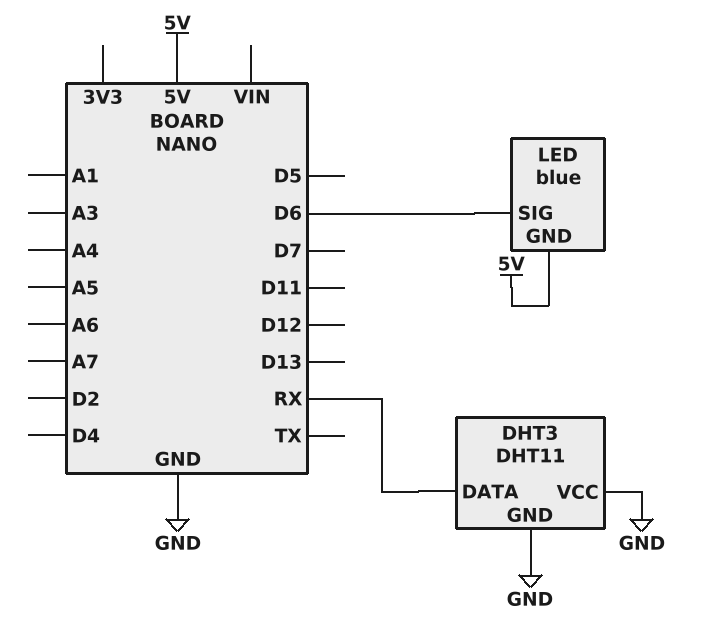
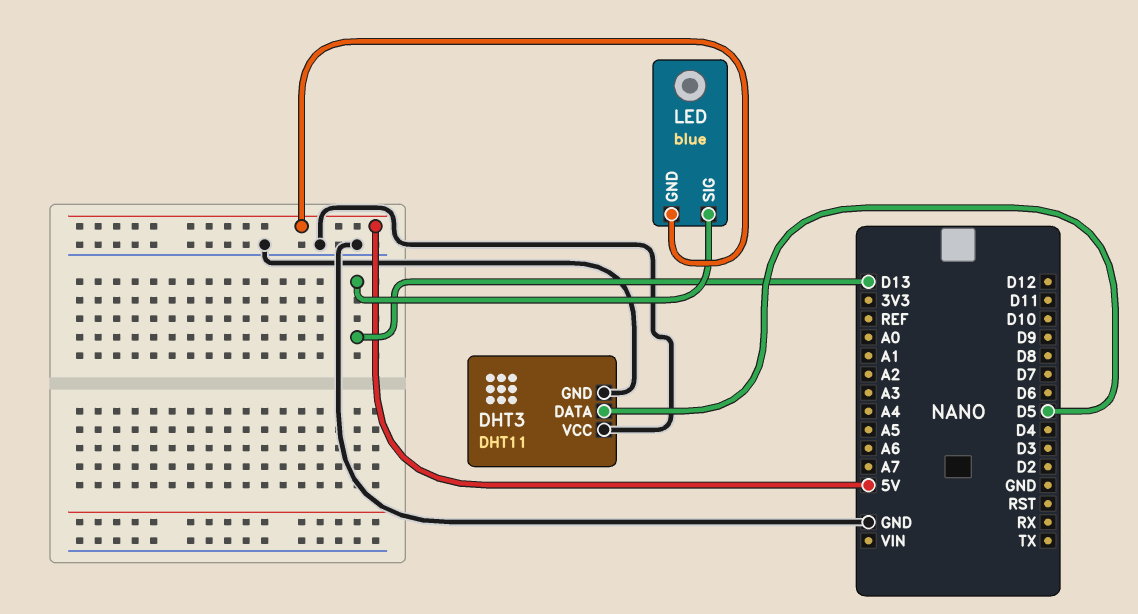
DHT3 pin DATA: RX -> D5
LED pin SIG: D6 -> D13

